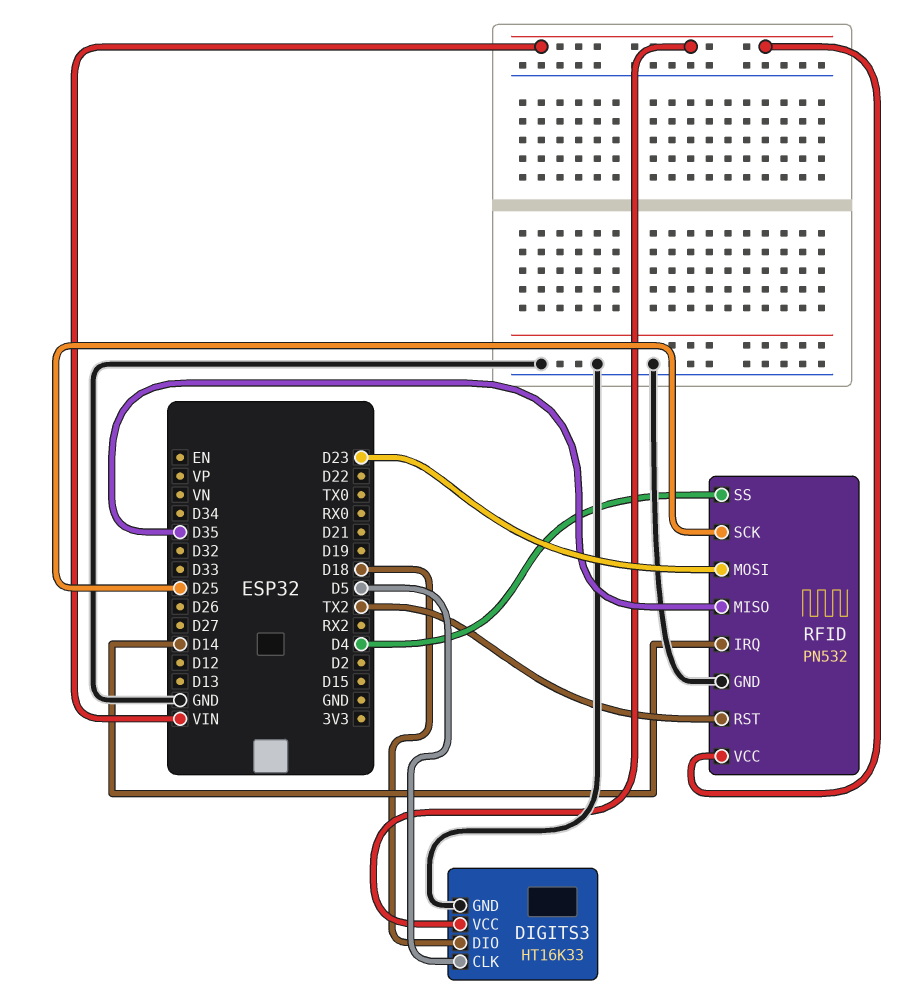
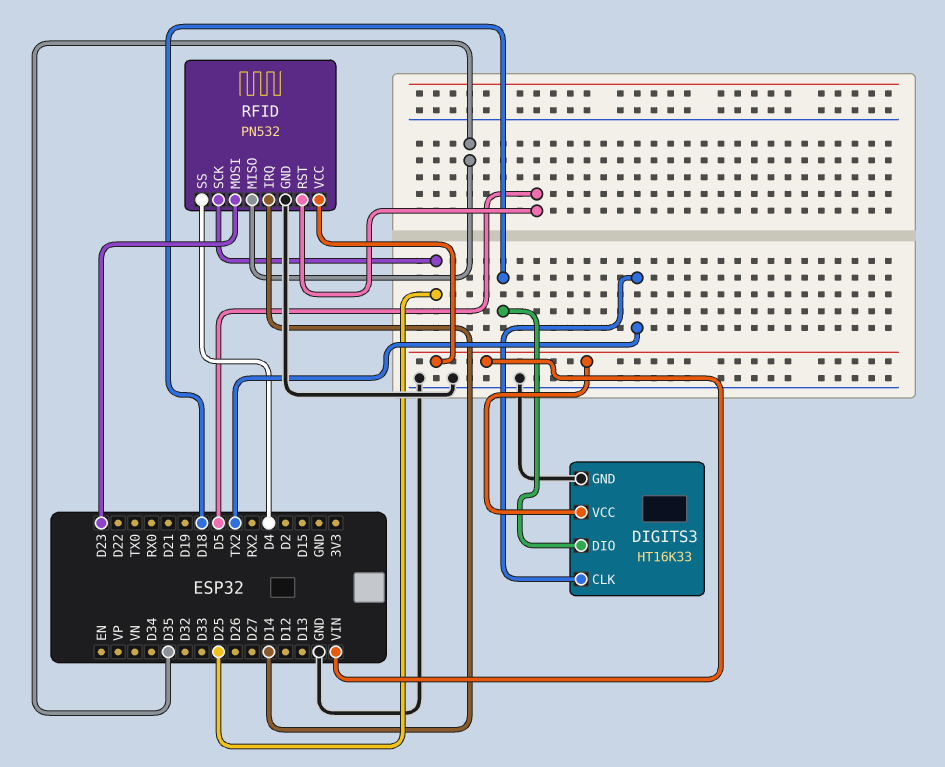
DIGITS3 pin CLK: D5 -> TX2
RFID pin RST: TX2 -> D5

